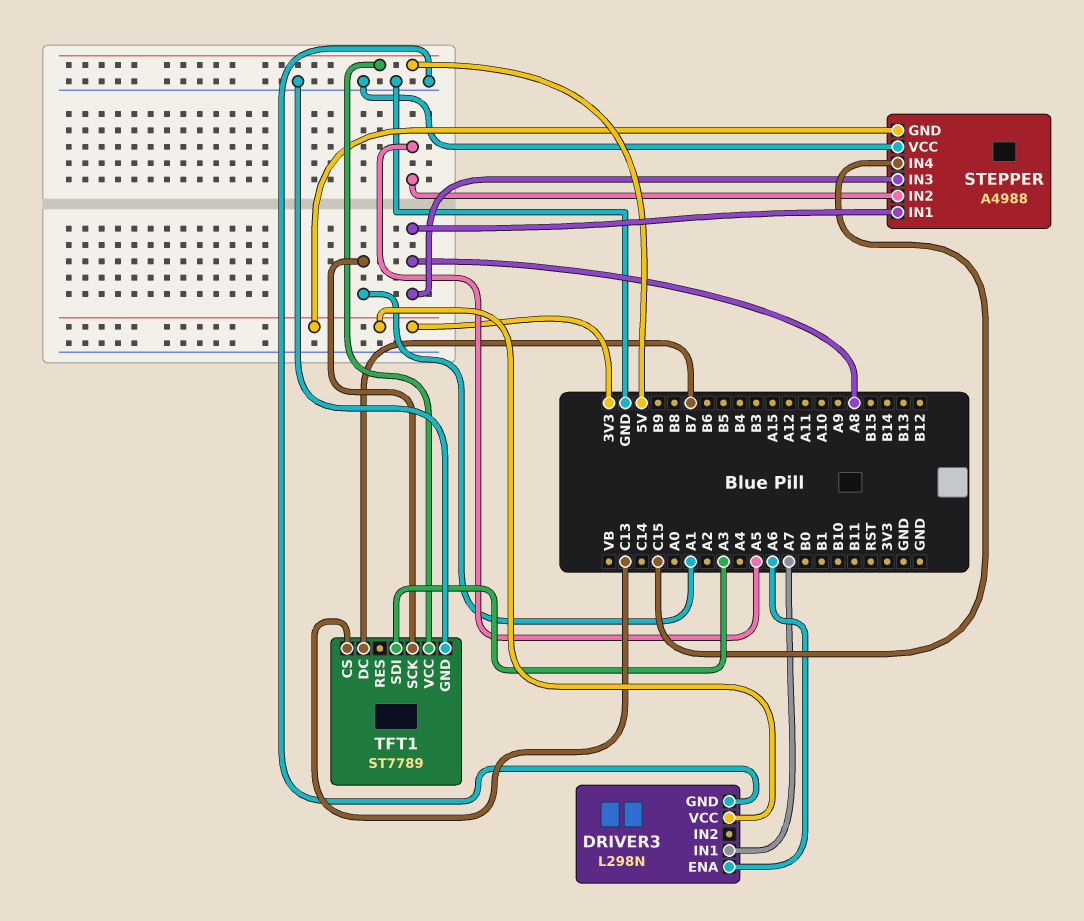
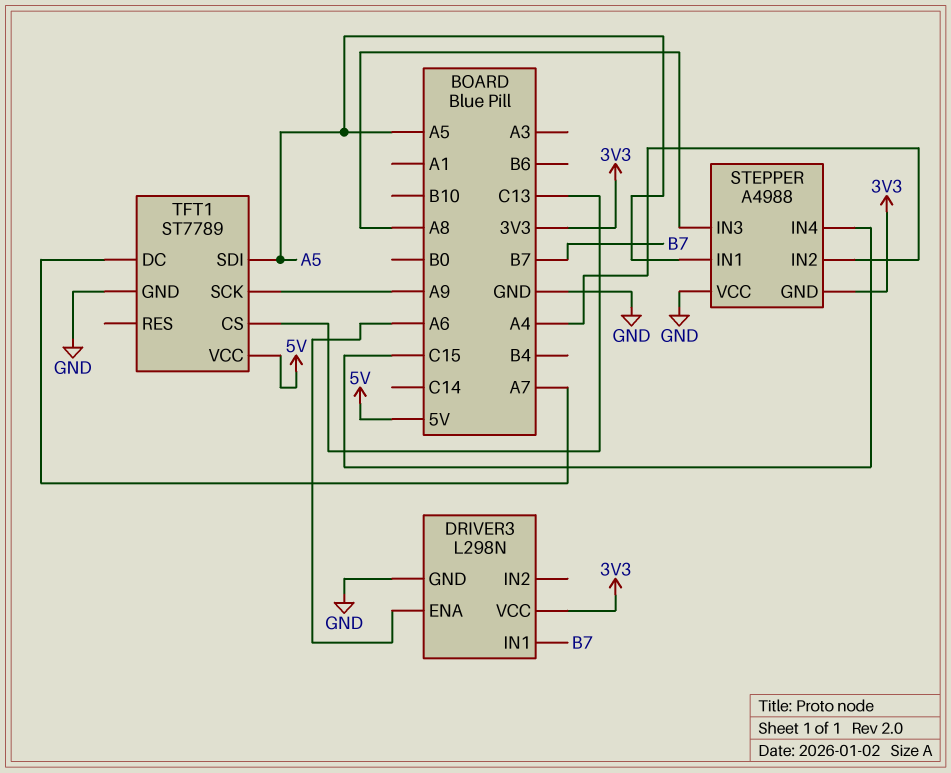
DRIVER3 pin IN1: A7 -> B7
STEPPER pin IN1: A8 -> A5
STEPPER pin IN2: A5 -> A4
TFT1 pin DC: B7 -> A7
TFT1 pin SCK: A1 -> A9
TFT1 pin SDI: A3 -> A5

